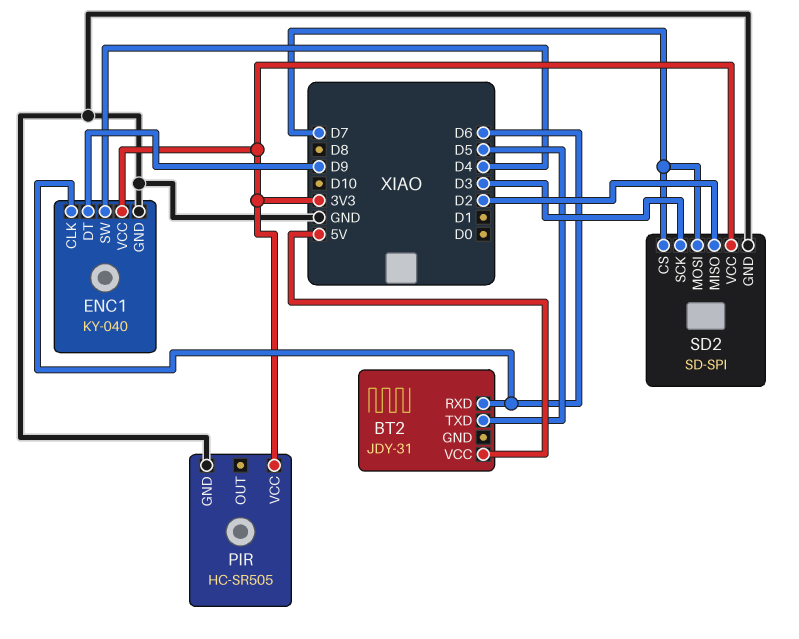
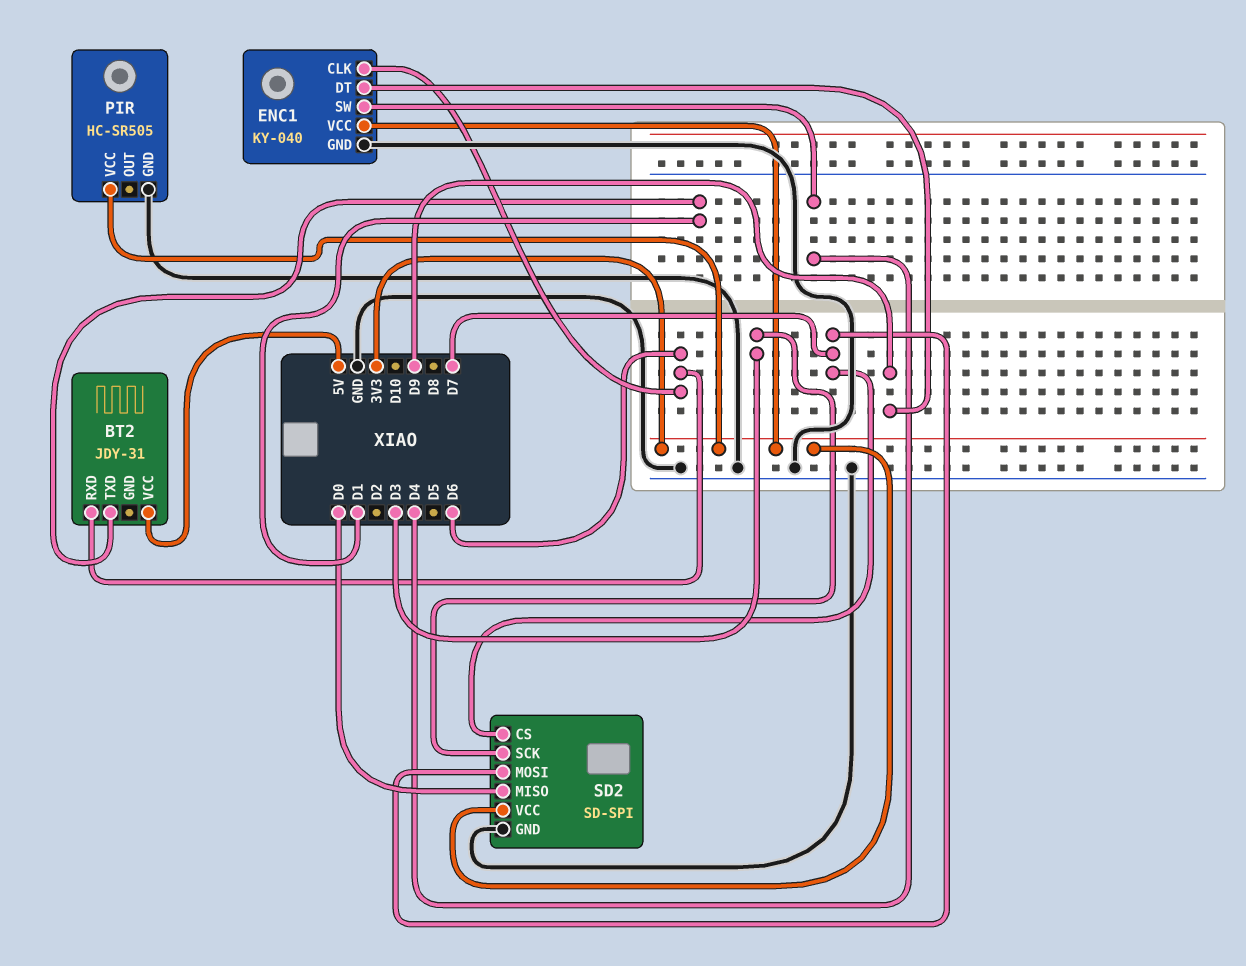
BT2 pin TXD: D5 -> D1
SD2 pin MISO: D2 -> D0

